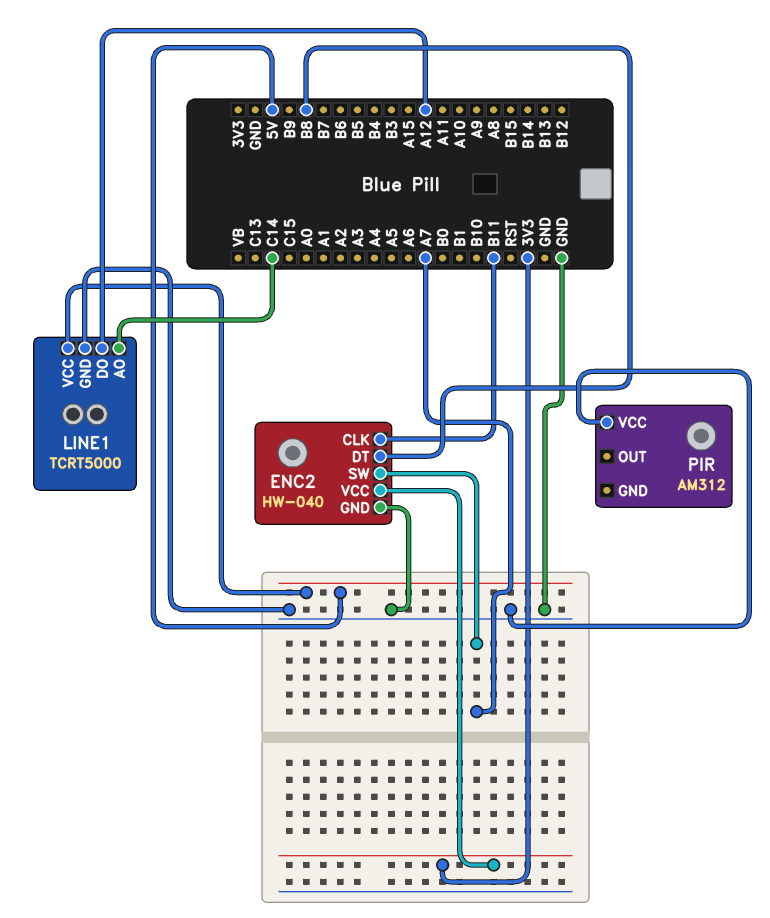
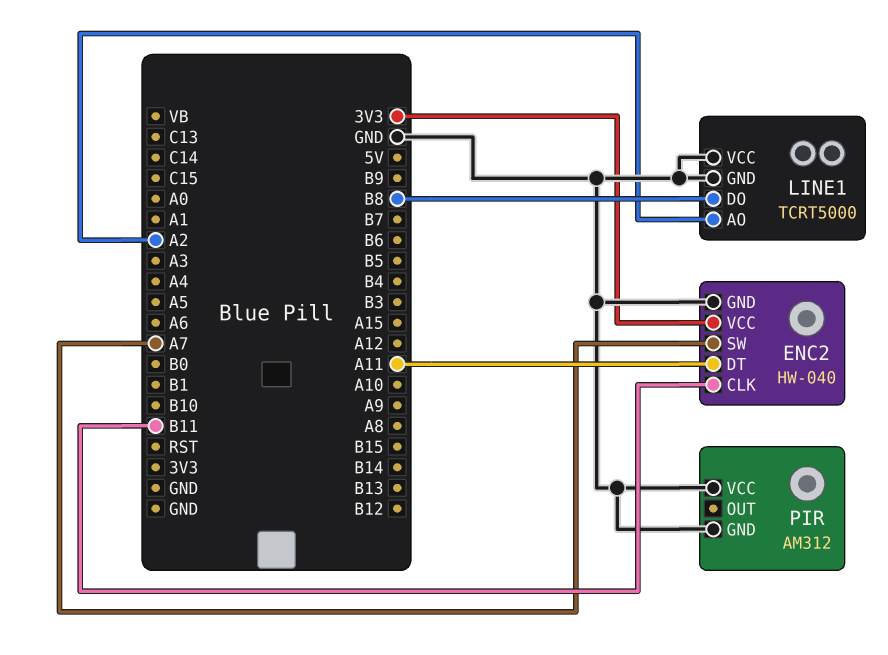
ENC2 pin DT: B8 -> A11
LINE1 pin AO: C14 -> A2
LINE1 pin DO: A12 -> B8
LINE1 pin VCC: 5V -> GND
PIR pin GND: none -> GND

